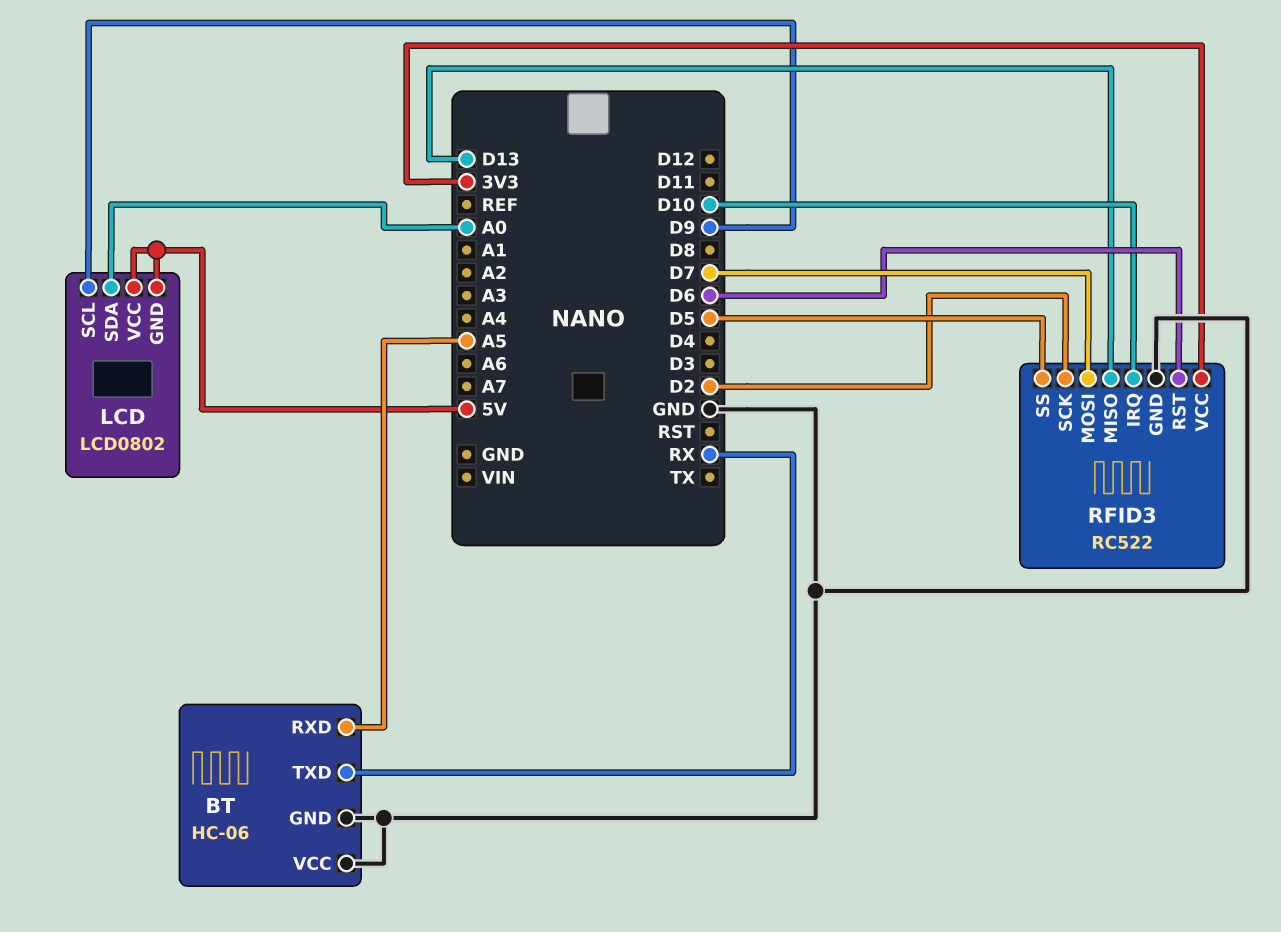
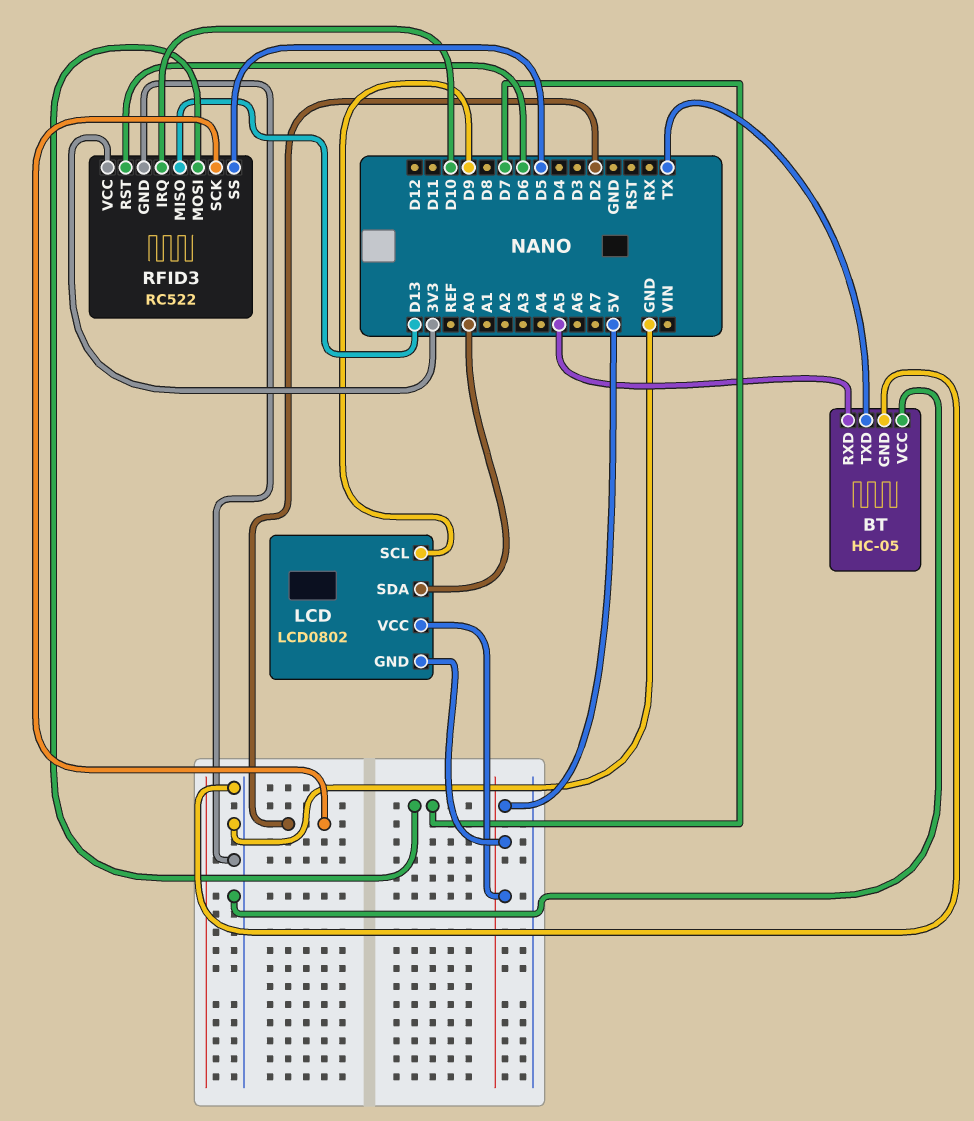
BT: HC-06 -> HC-05
BT pin TXD: RX -> TX

